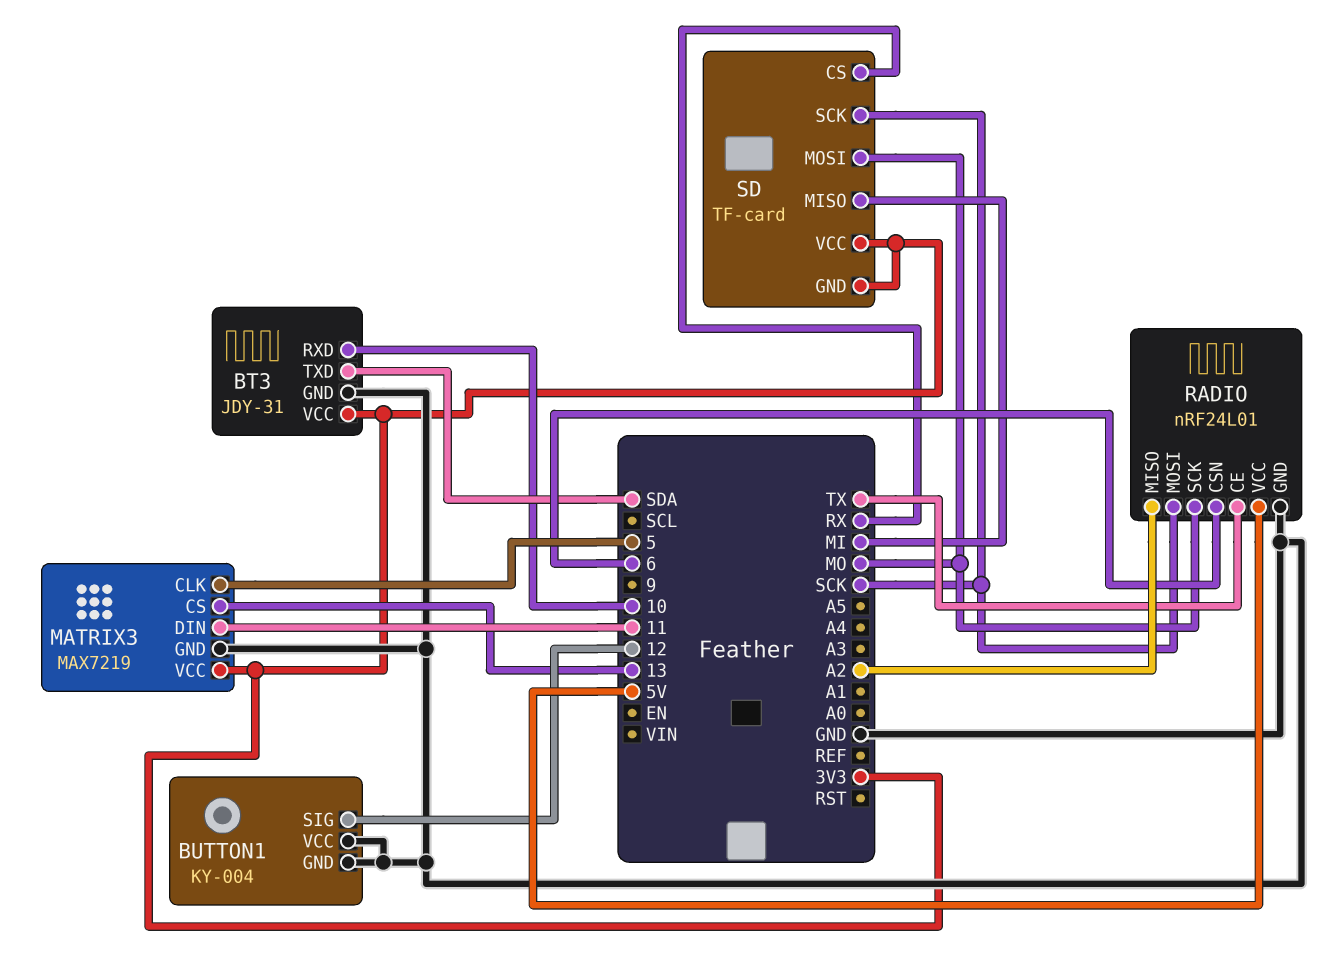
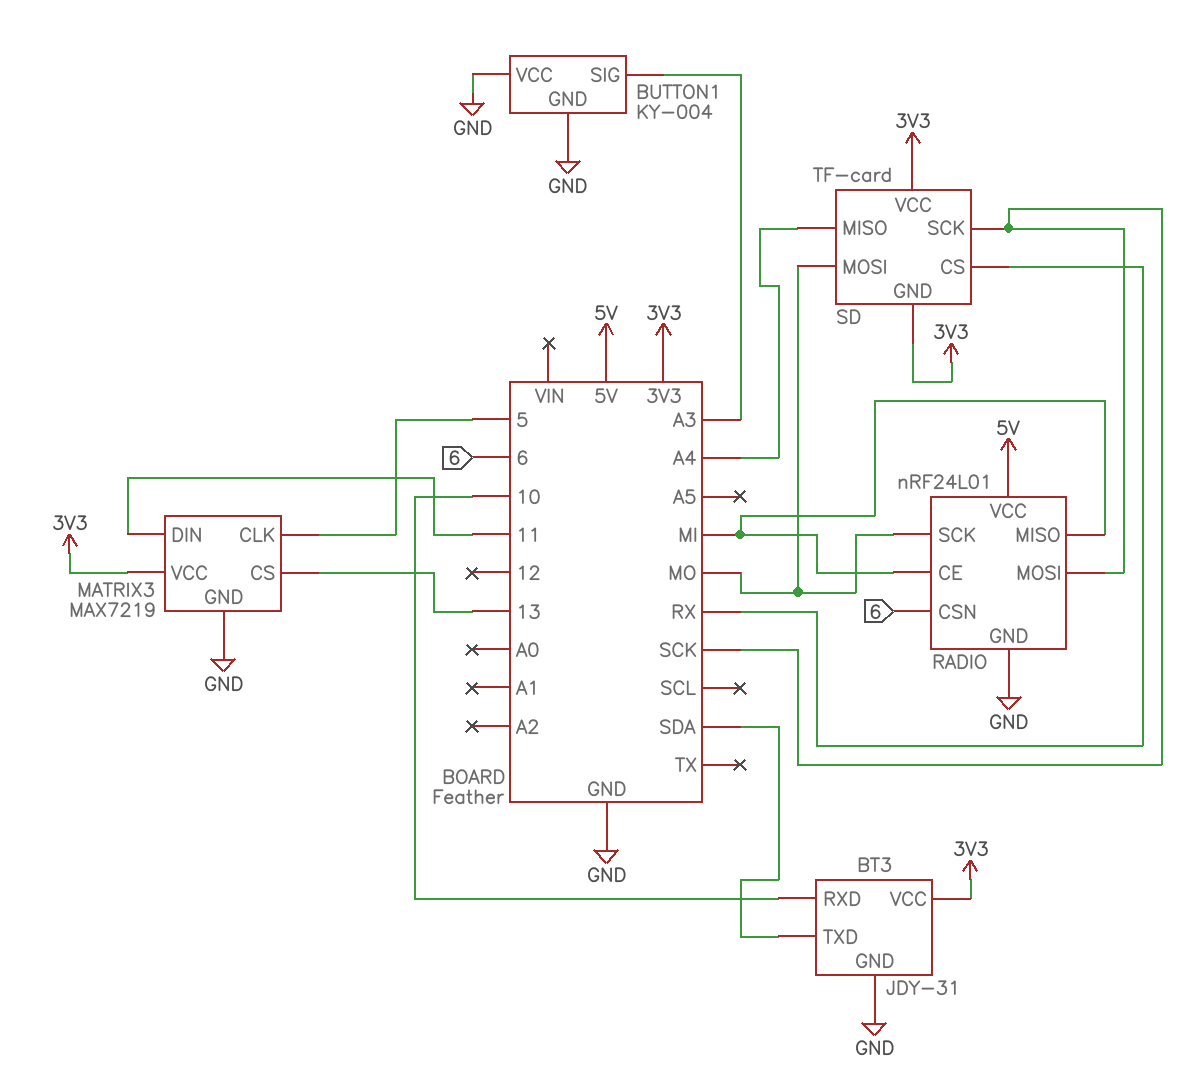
BUTTON1 pin SIG: 12 -> A3
RADIO pin CE: TX -> MI
RADIO pin MISO: A2 -> MI
SD pin MISO: MI -> A4

